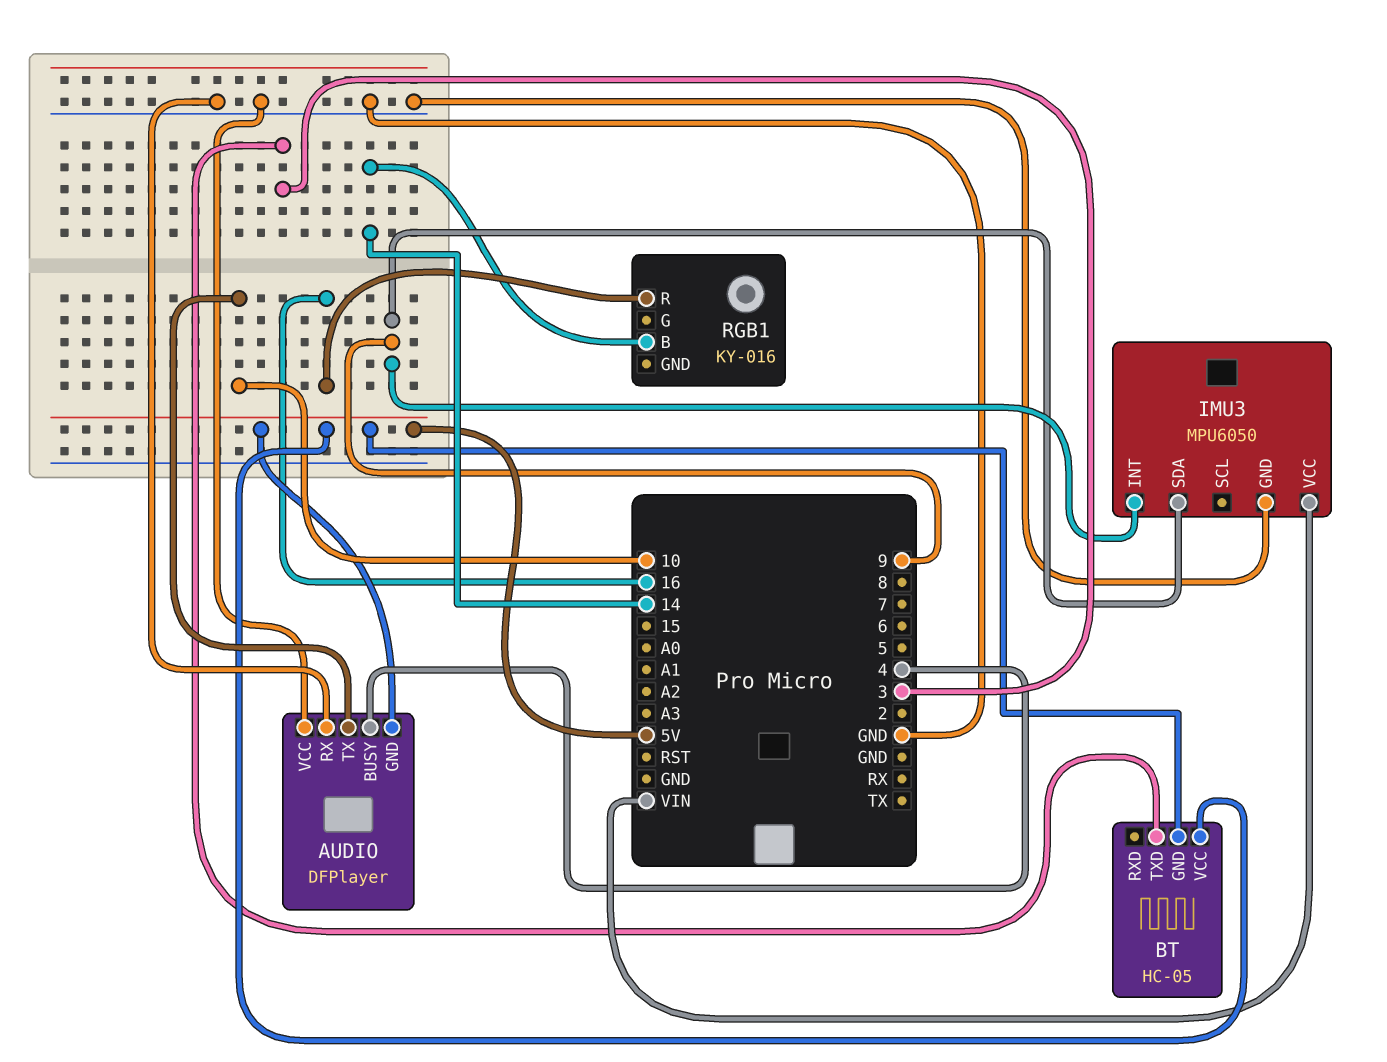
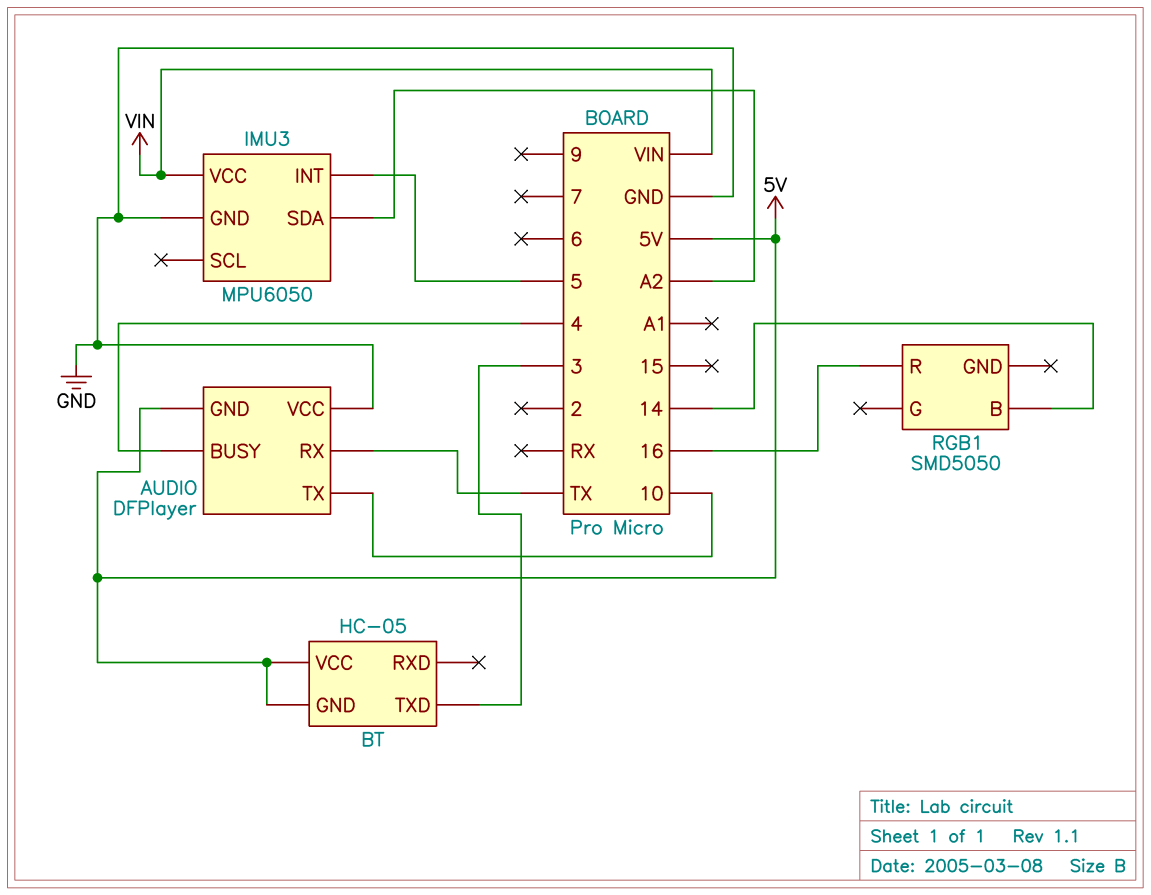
AUDIO pin RX: GND -> TX
IMU3 pin INT: 9 -> 5
IMU3 pin SDA: 9 -> A2
RGB1: KY-016 -> SMD5050

